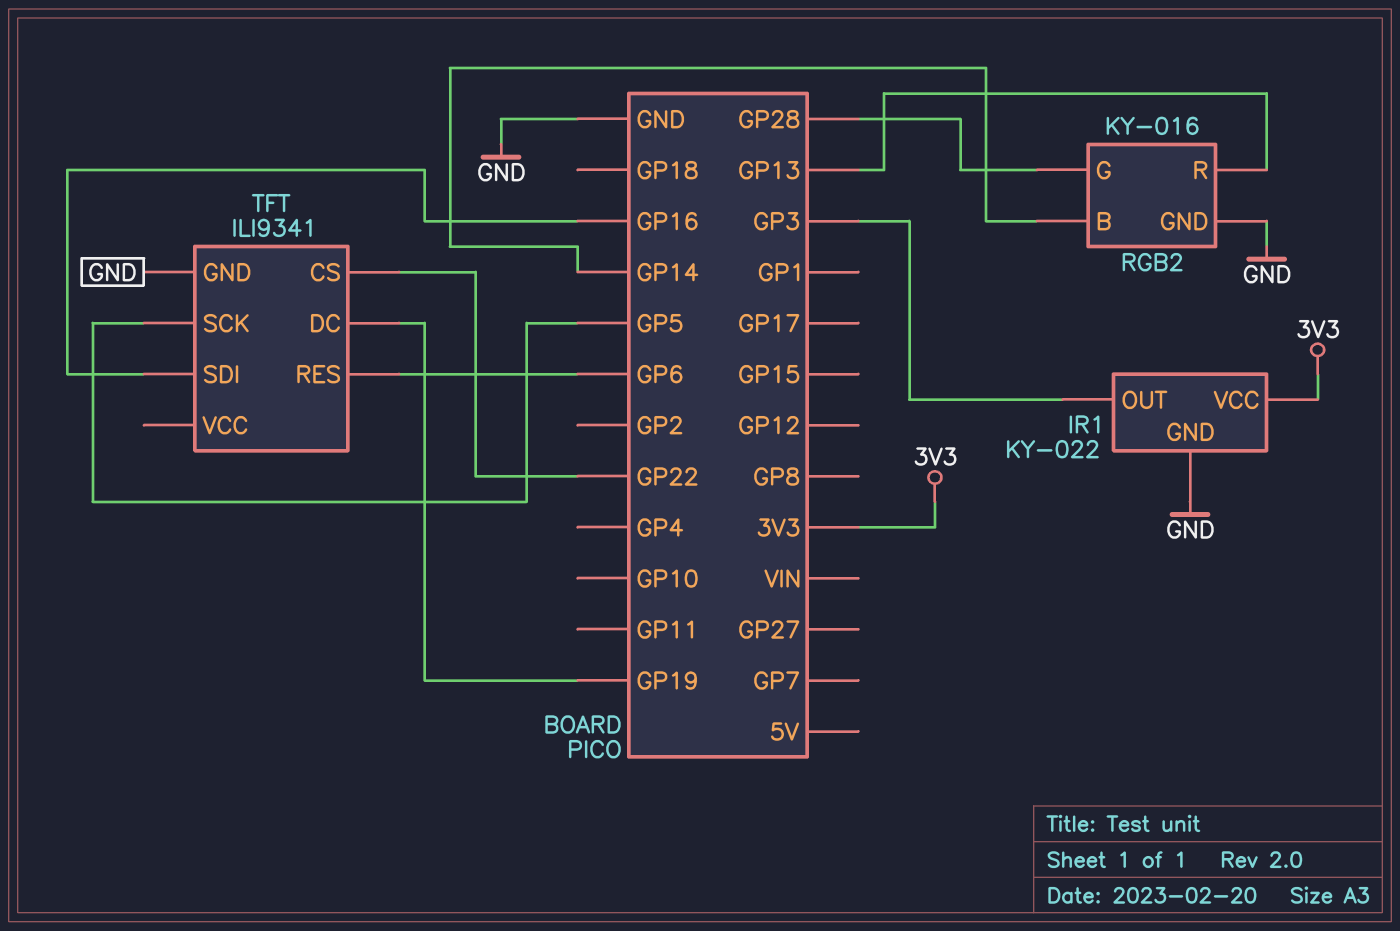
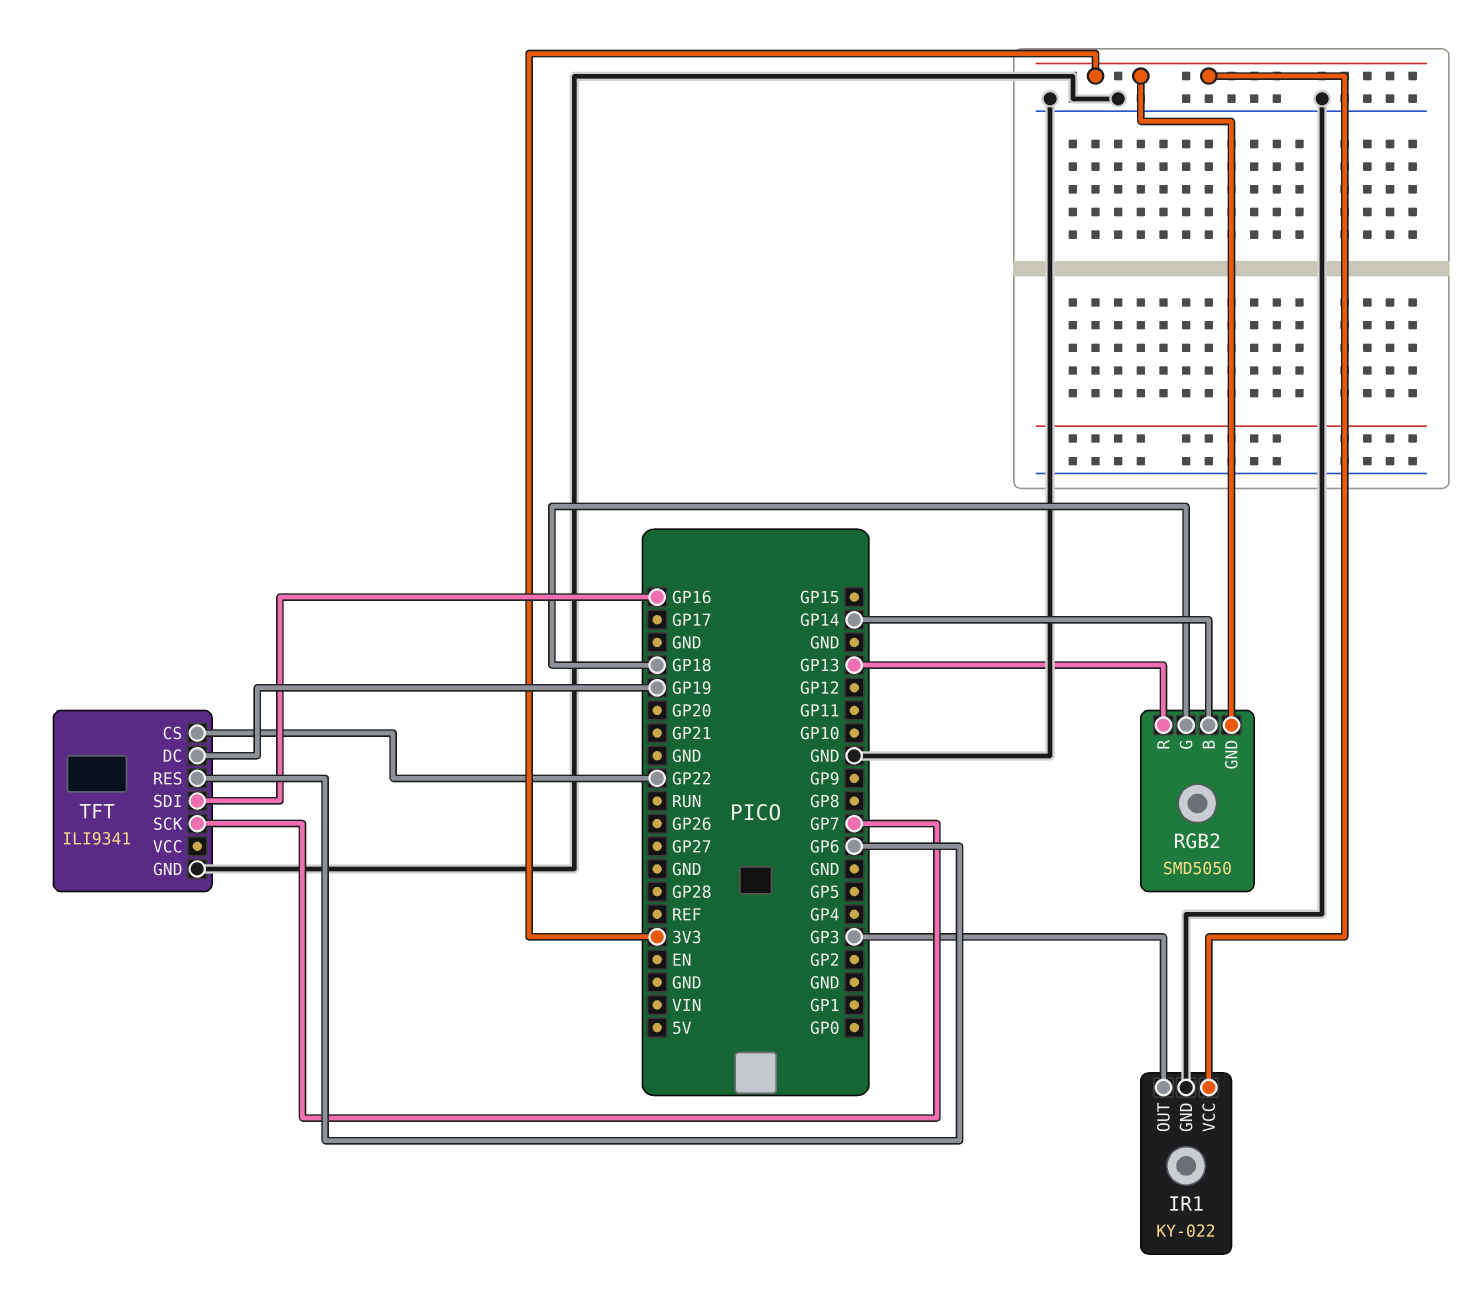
RGB2: KY-016 -> SMD5050
RGB2 pin G: GP28 -> GP18
RGB2 pin GND: GND -> 3V3
TFT pin SCK: GP5 -> GP7

